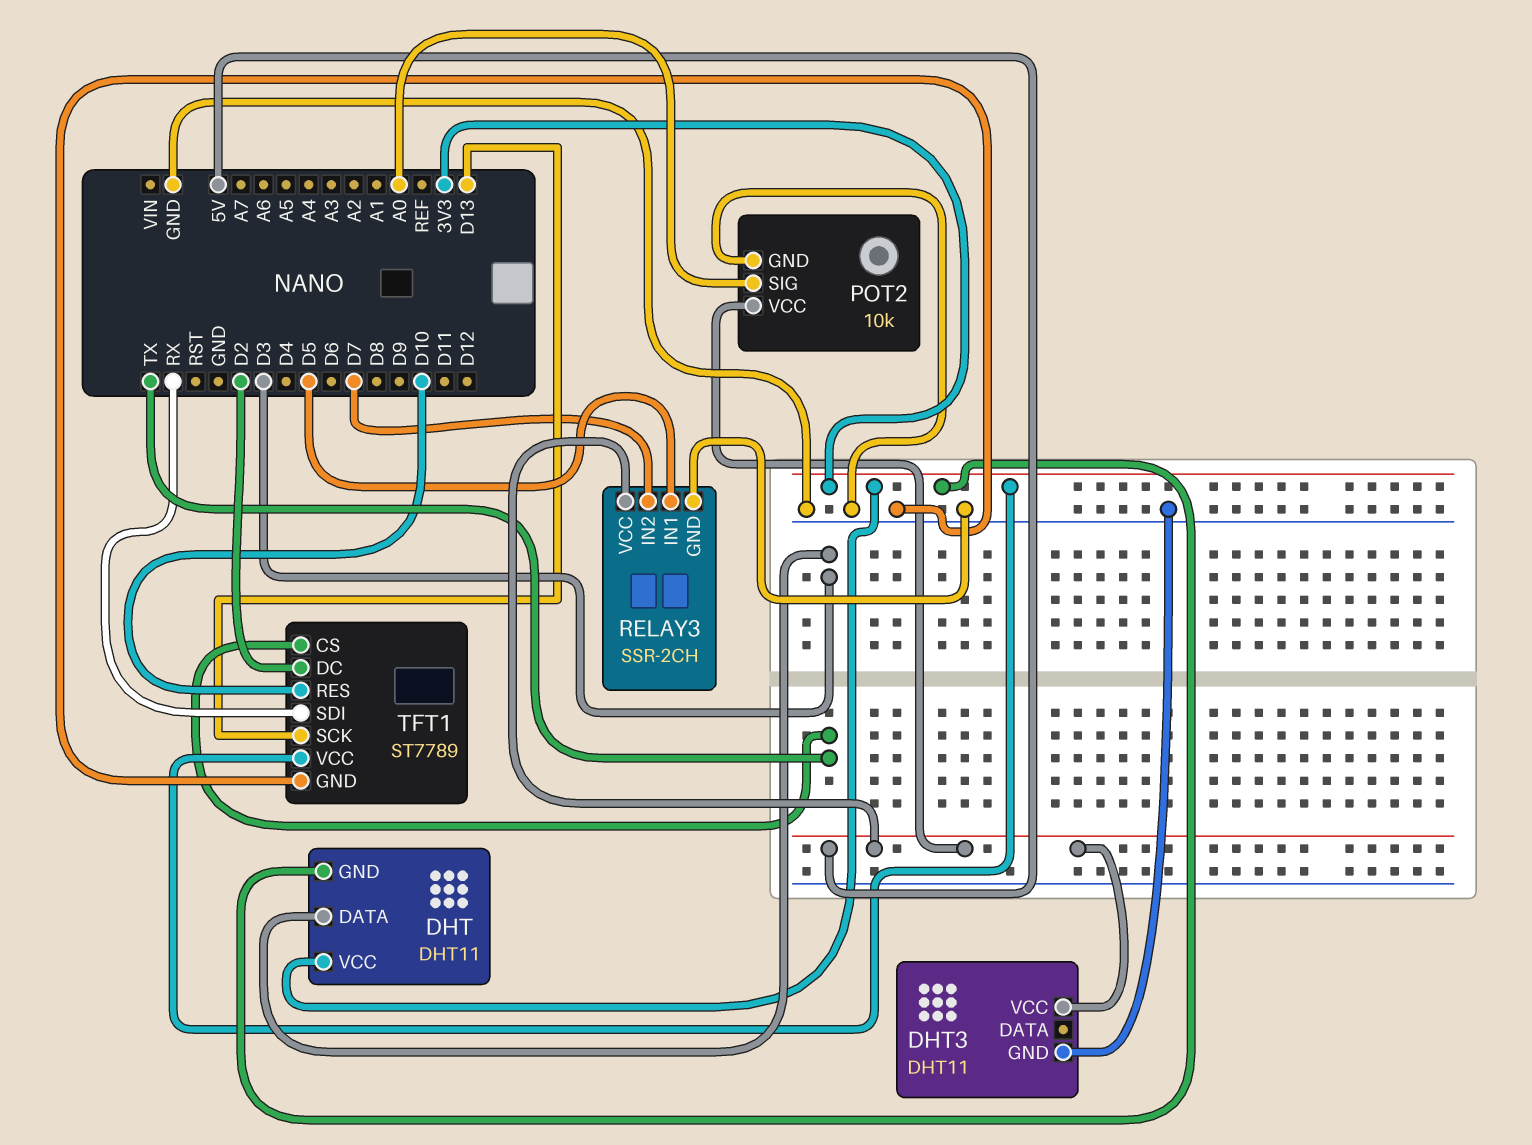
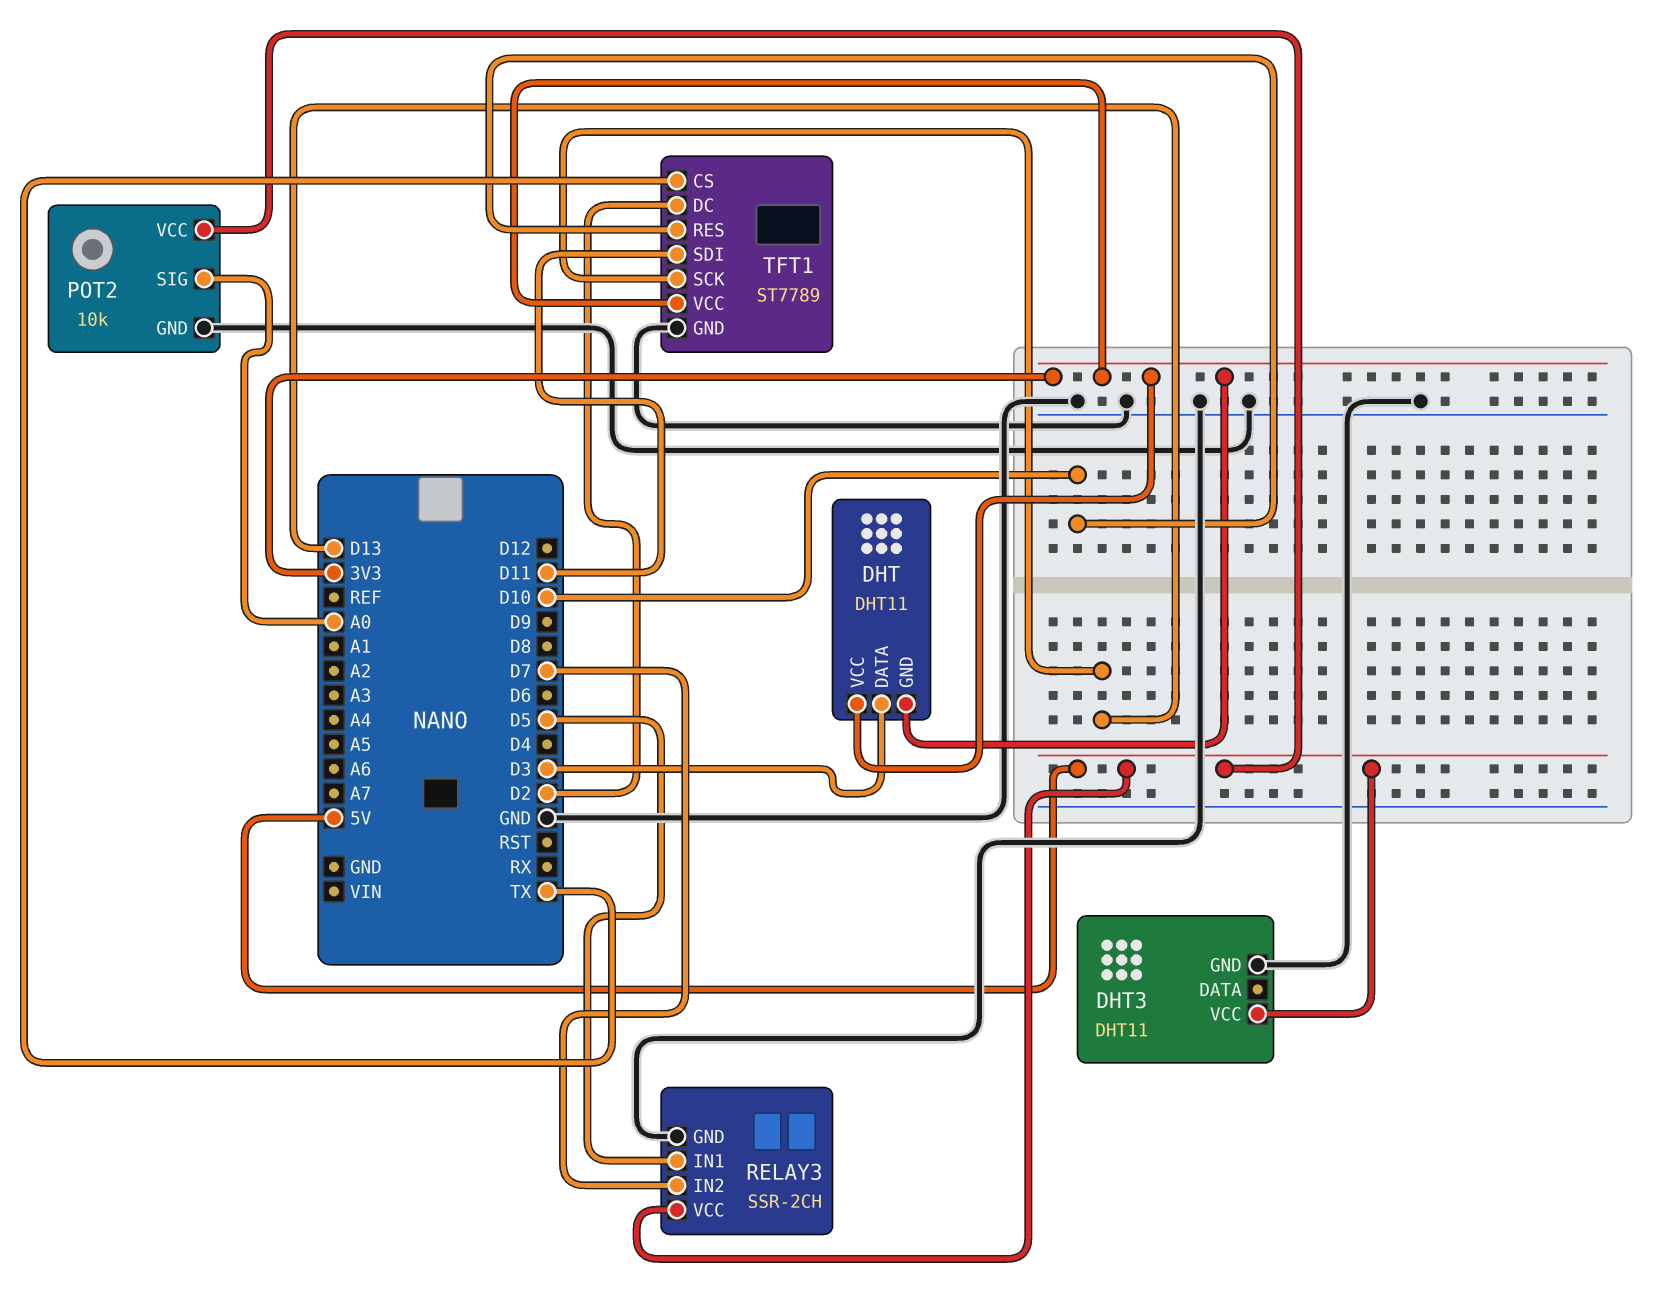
TFT1 pin SDI: RX -> D11

